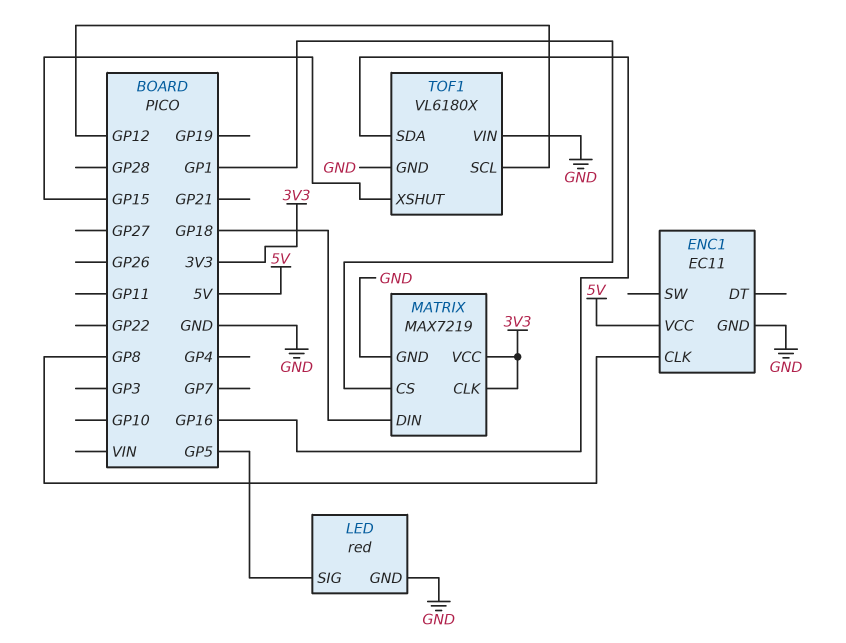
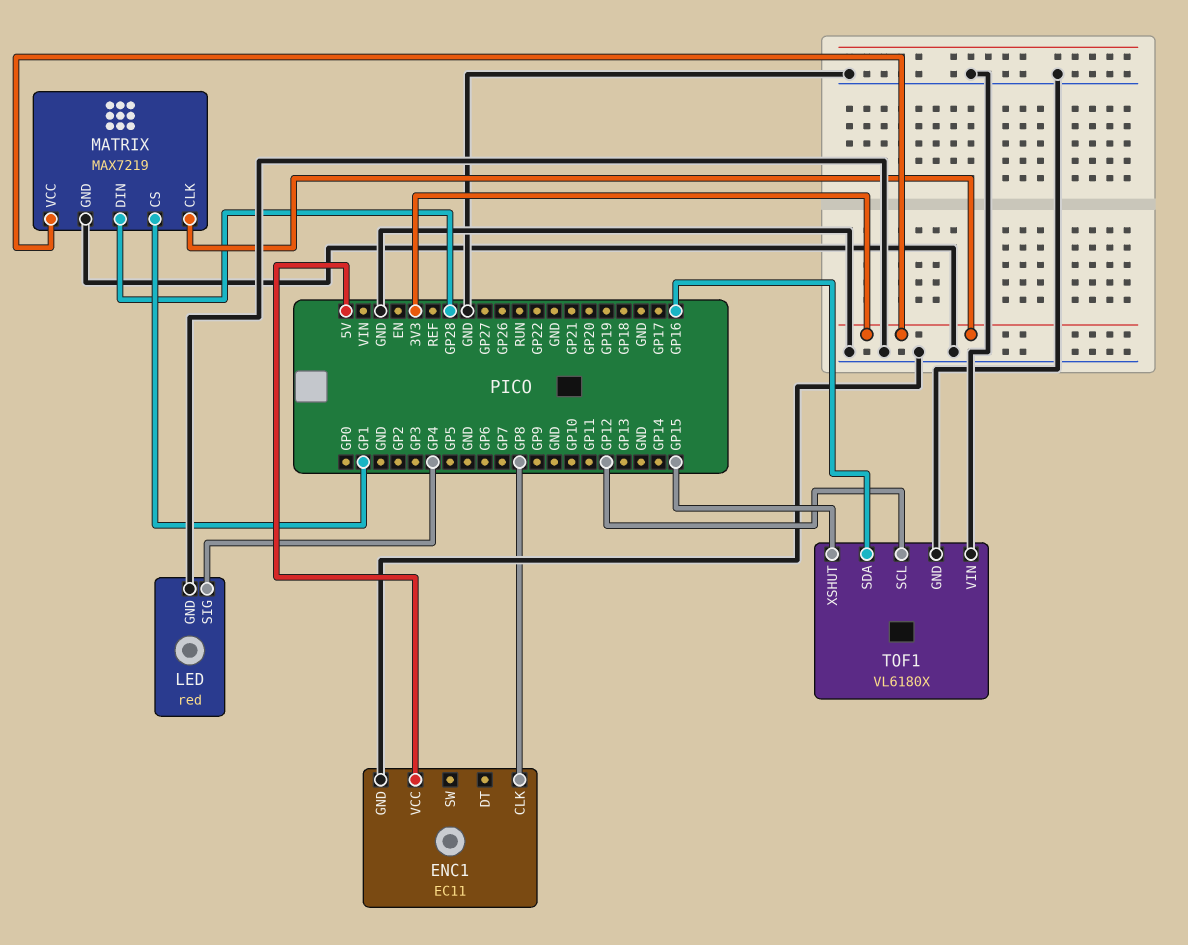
LED pin SIG: GP5 -> GP4
MATRIX pin DIN: GP18 -> GP28

